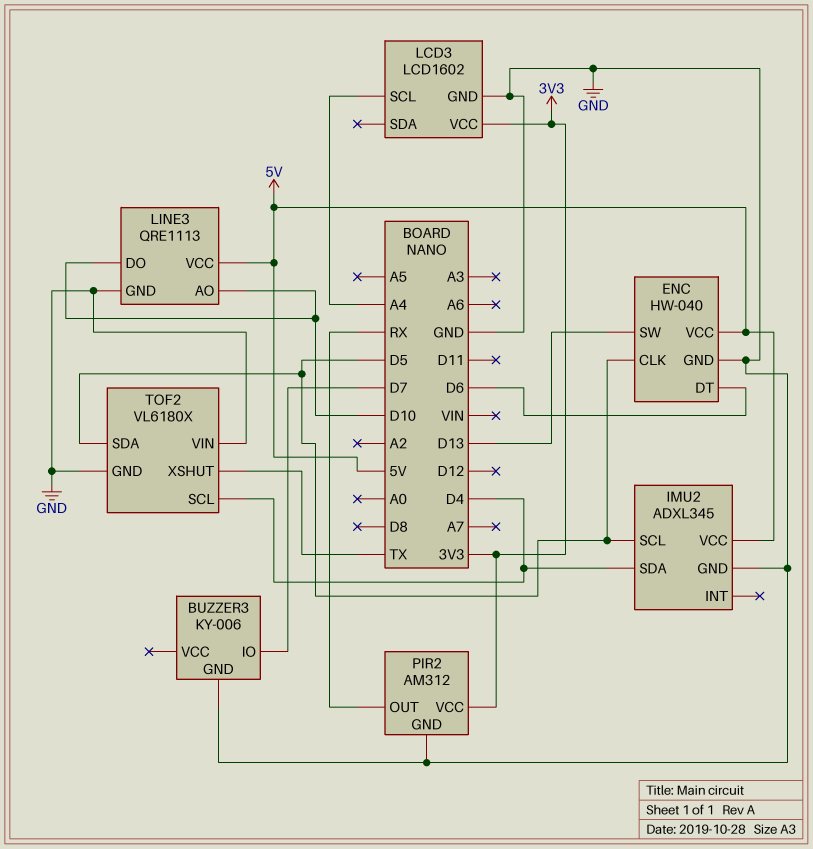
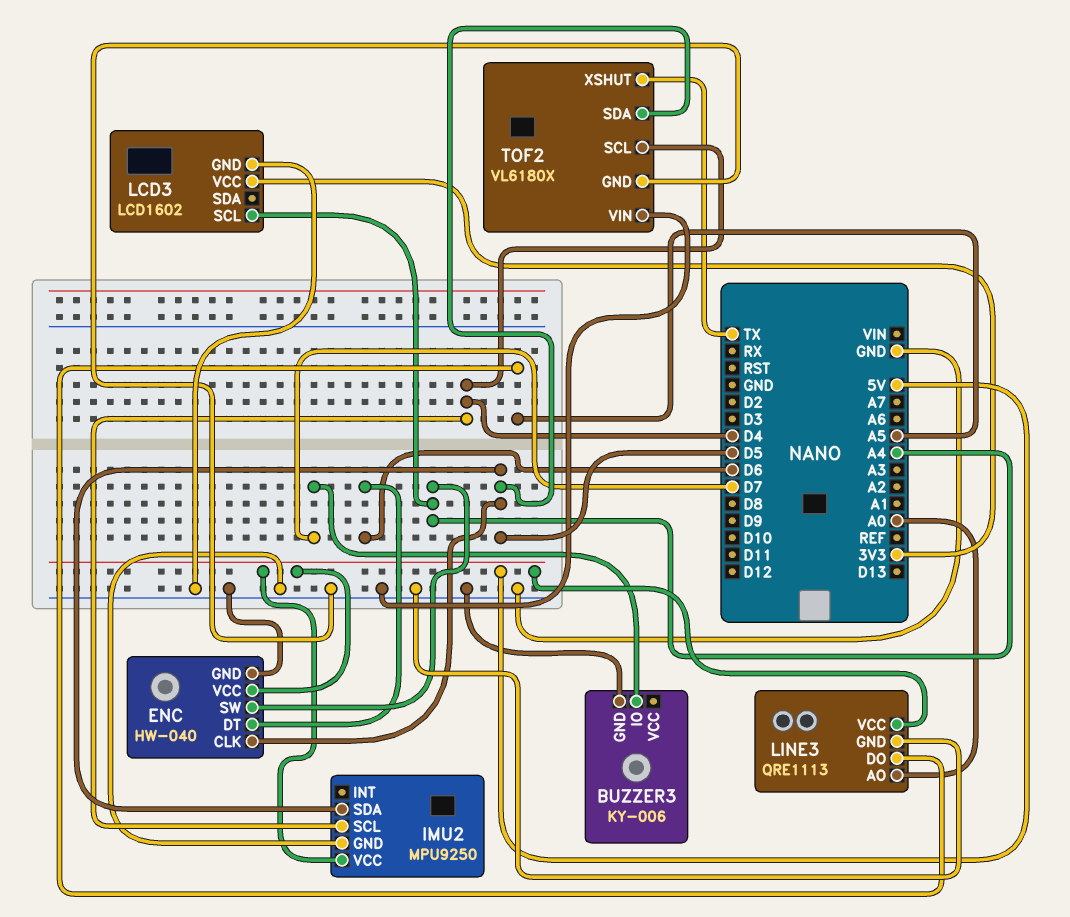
ENC pin SW: D13 -> A4
IMU2: ADXL345 -> MPU9250
IMU2 pin SCL: D5 -> D4
IMU2 pin SDA: D4 -> D5
LINE3 pin AO: D10 -> A0
LINE3 pin DO: D10 -> A5
PIR2: AM312 -> none
PIR2 pin GND: GND -> none
PIR2 pin OUT: RX -> none
PIR2 pin VCC: 3V3 -> none

